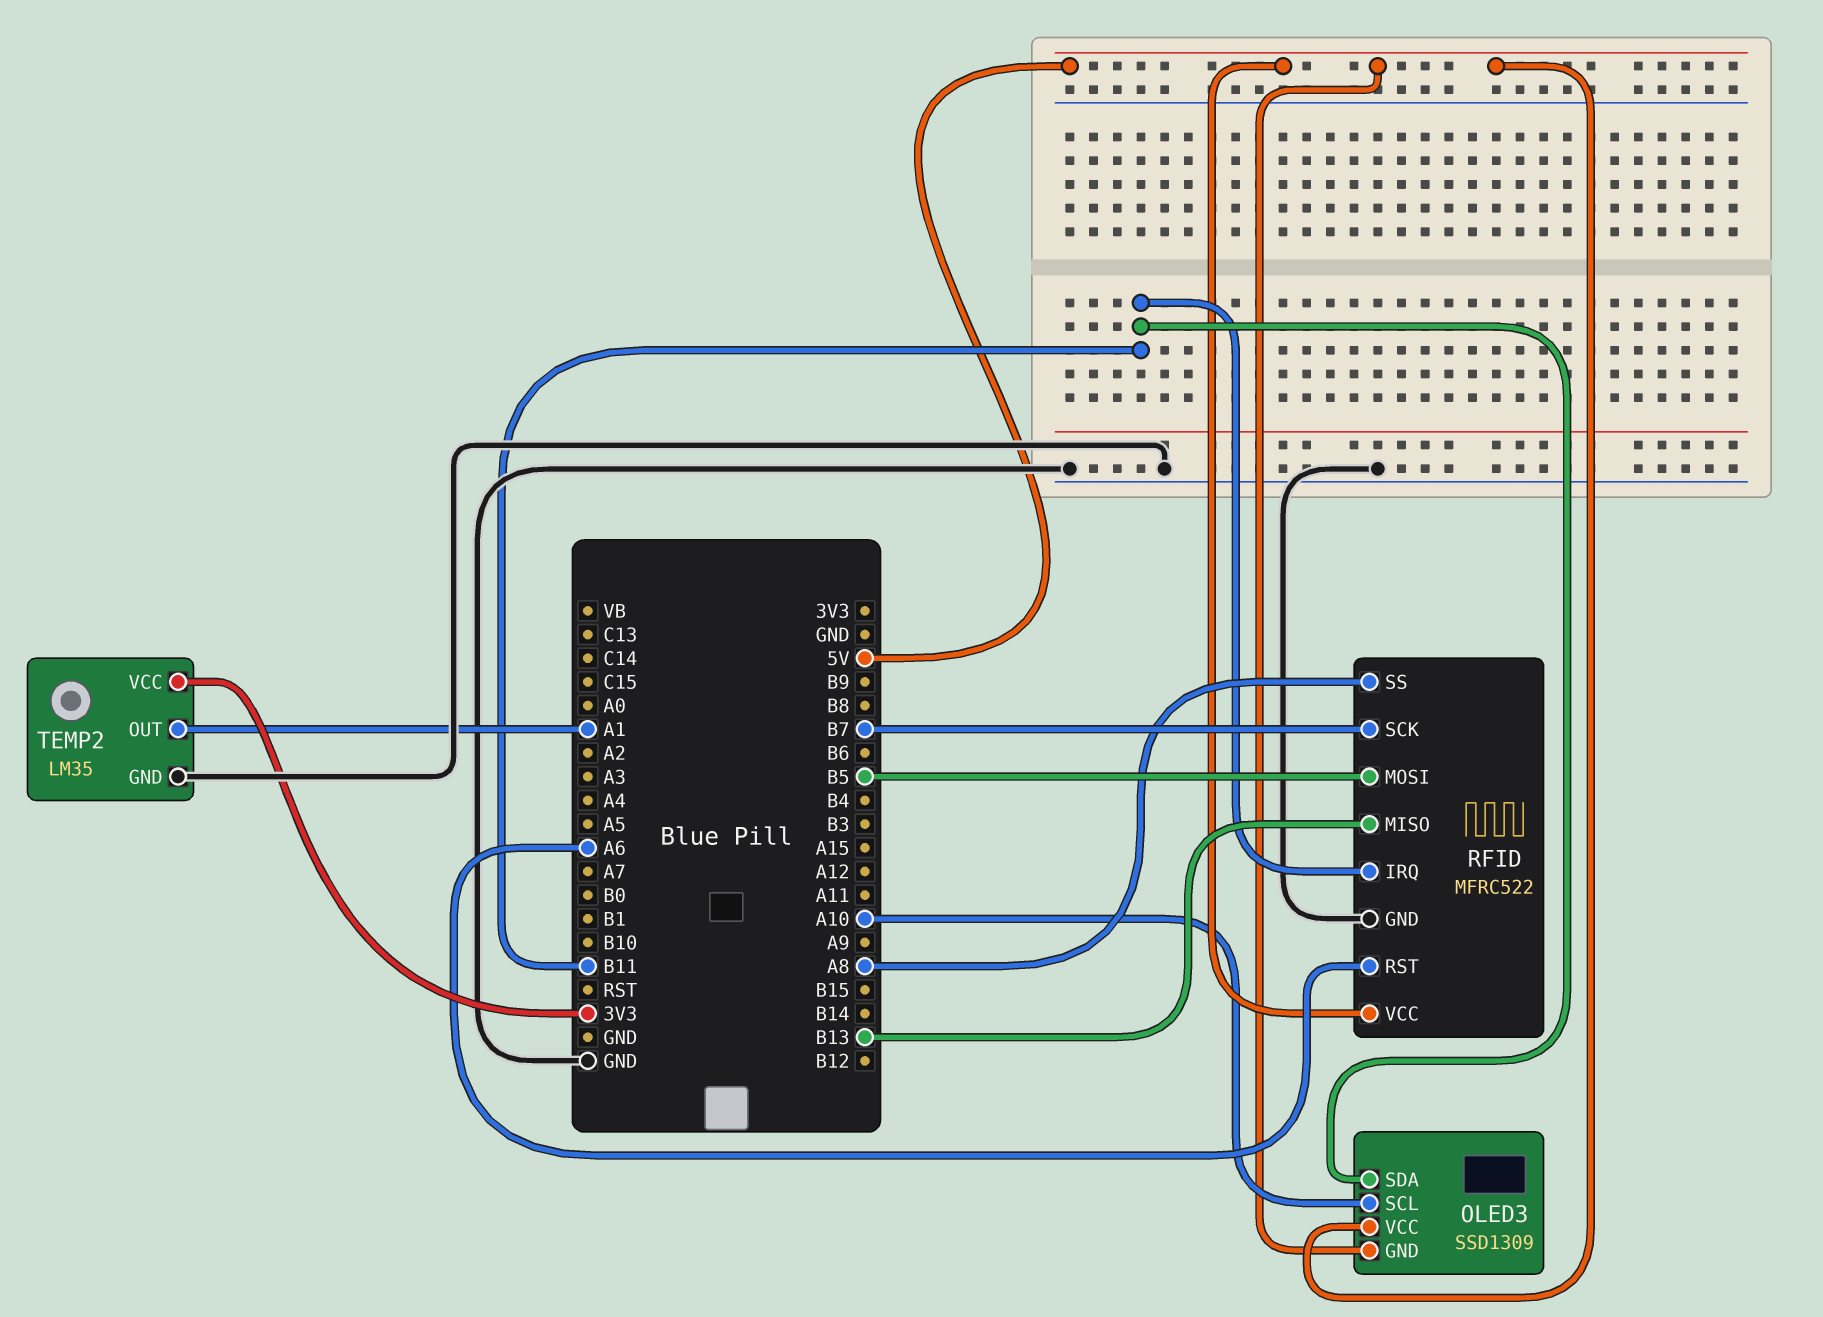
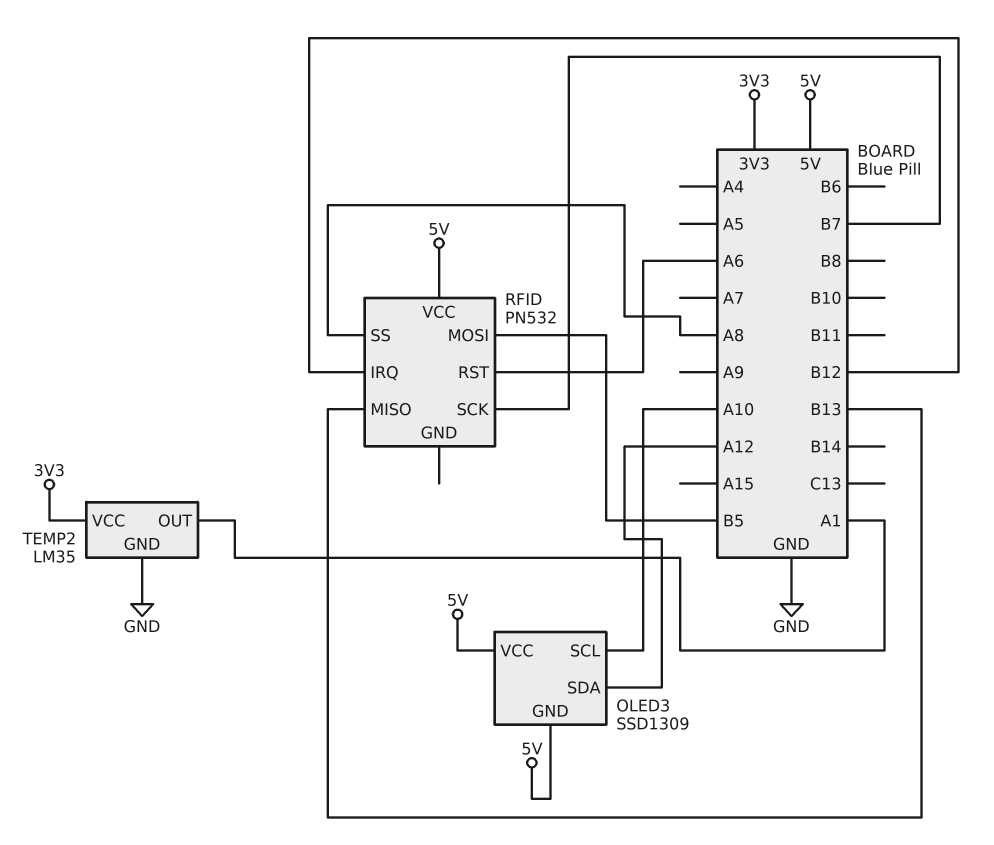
OLED3 pin SDA: B11 -> A12
RFID: MFRC522 -> PN532
RFID pin GND: GND -> none
RFID pin IRQ: B11 -> B12

